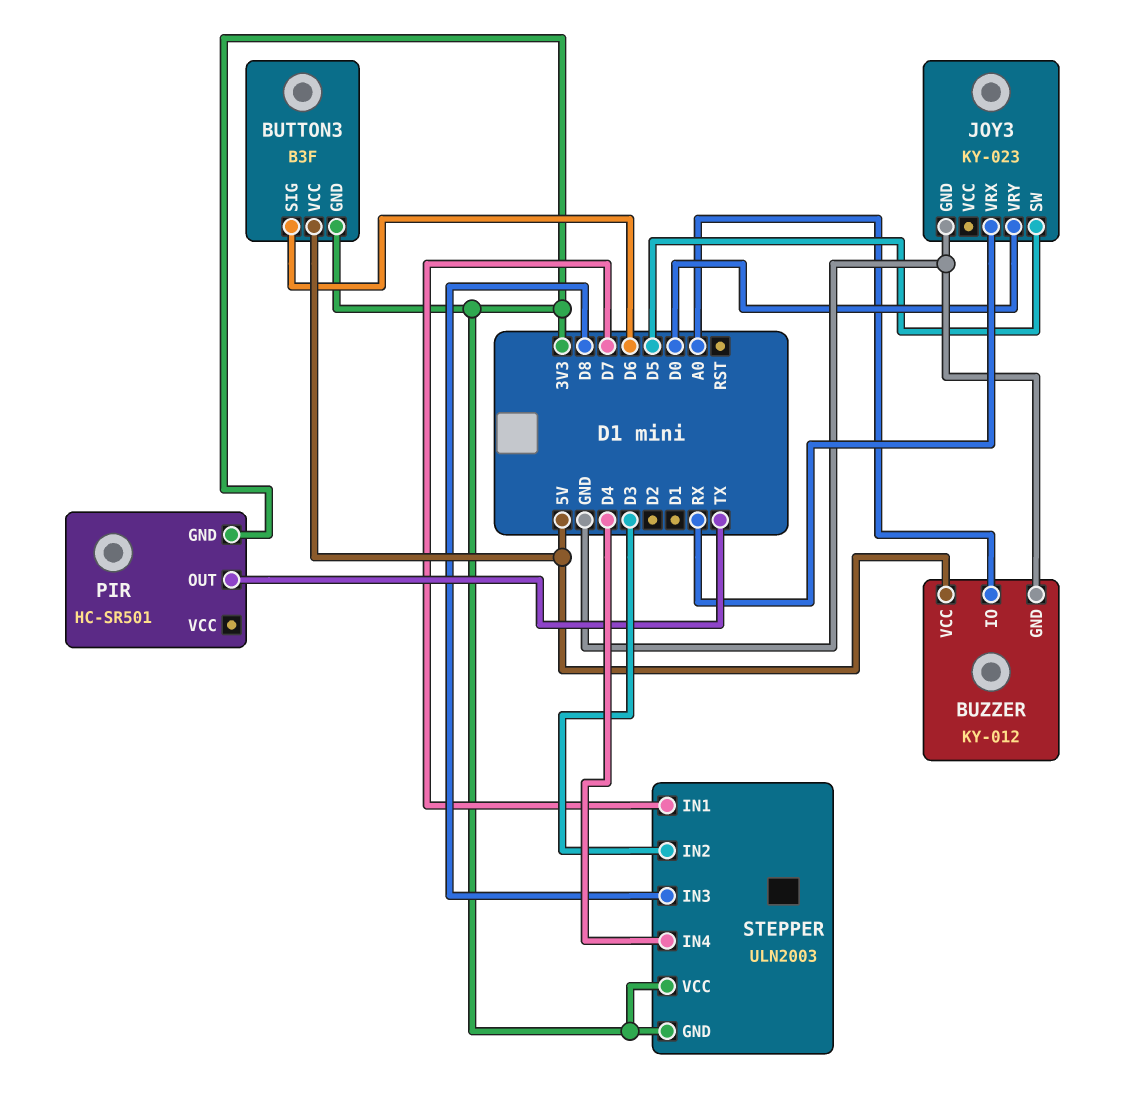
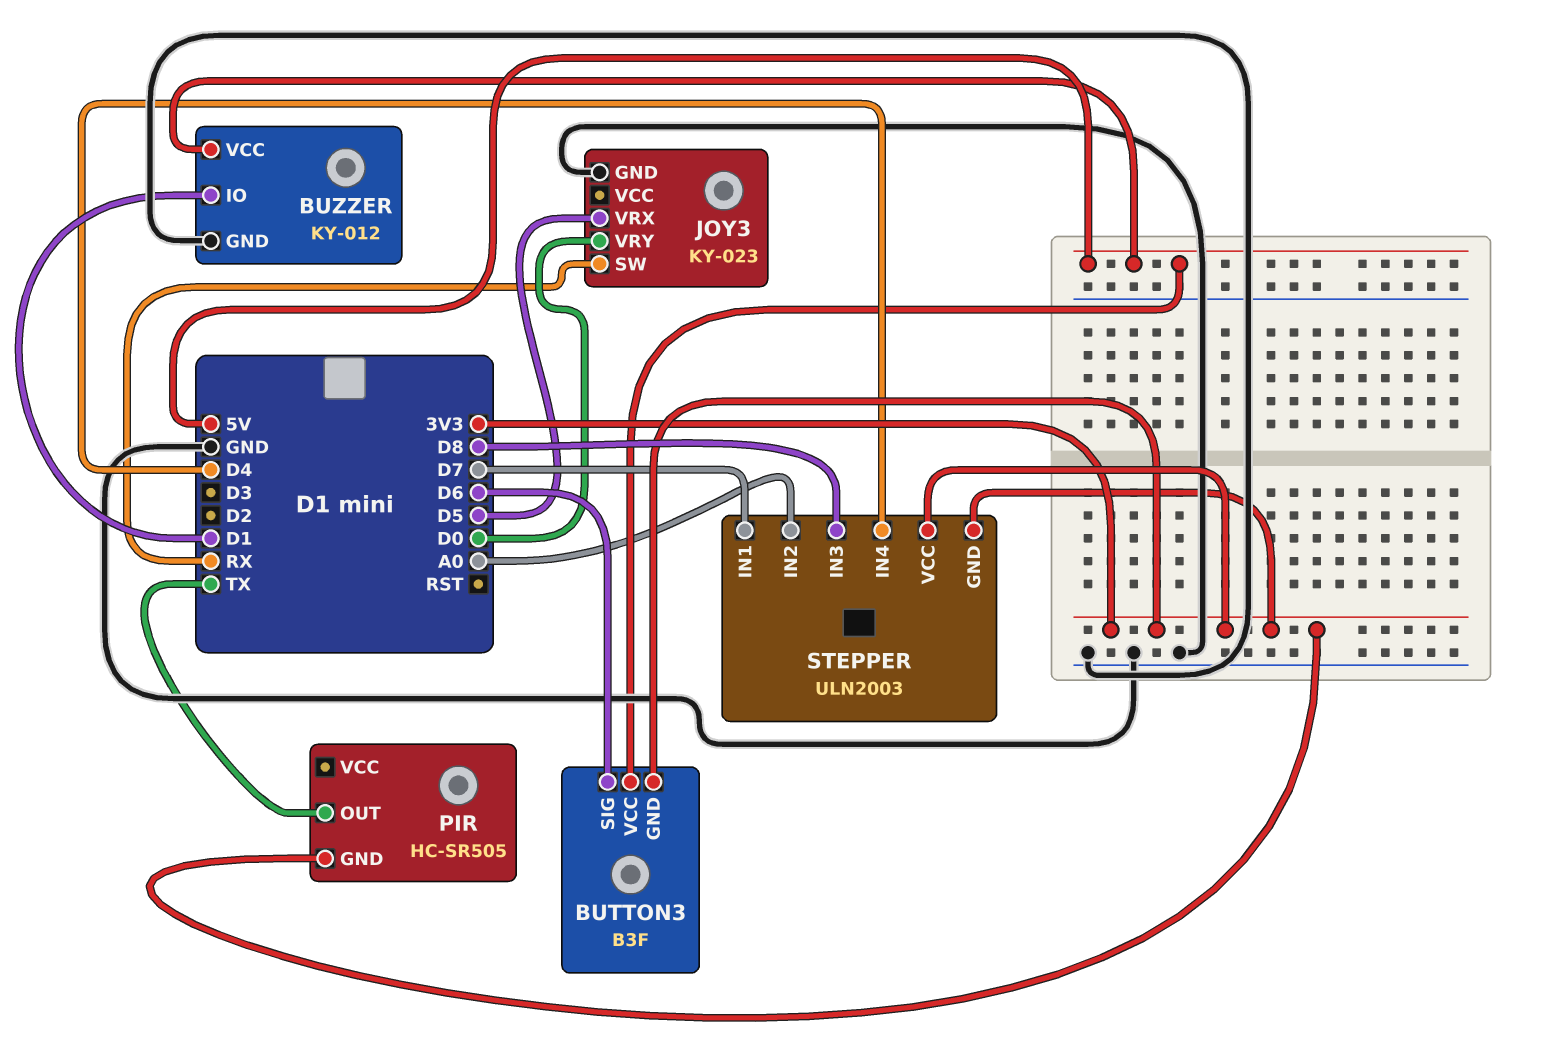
BUZZER pin IO: A0 -> D1
JOY3 pin SW: D5 -> RX
JOY3 pin VRX: RX -> D5
PIR: HC-SR501 -> HC-SR505
STEPPER pin IN2: D3 -> A0

